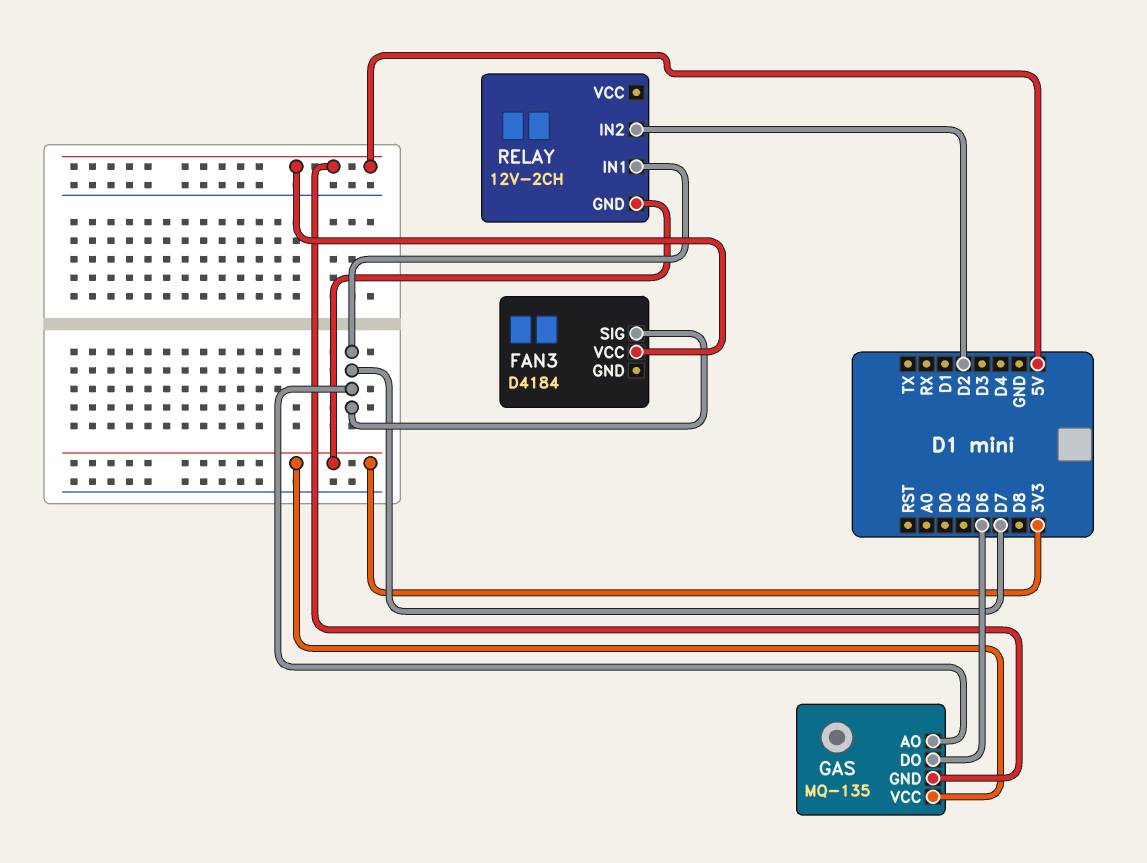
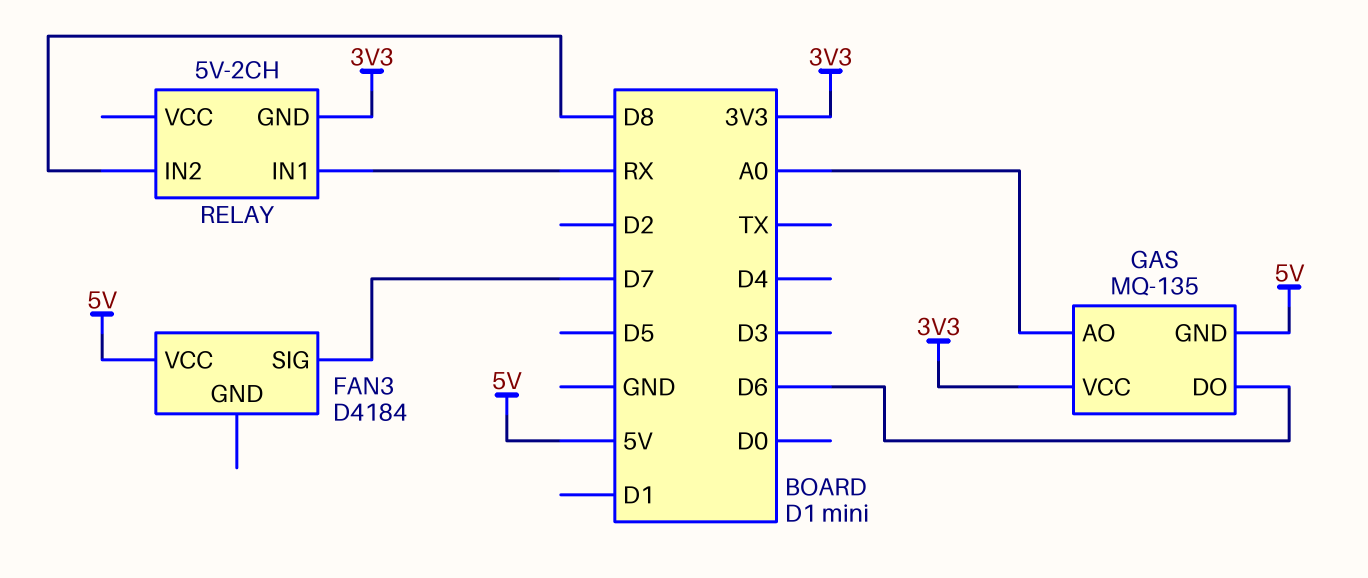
GAS pin AO: D7 -> A0
RELAY: 12V-2CH -> 5V-2CH
RELAY pin IN1: D7 -> RX
RELAY pin IN2: D2 -> D8

